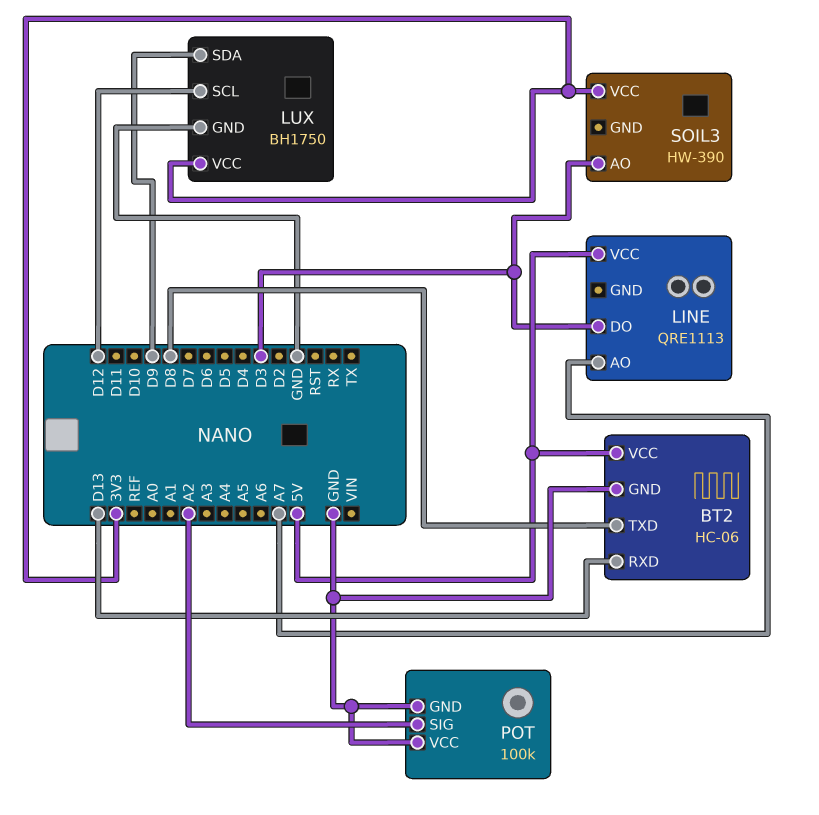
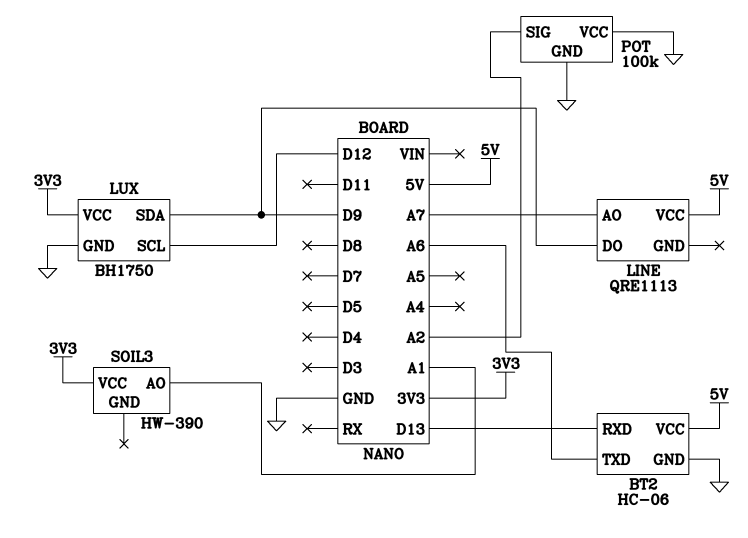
BT2 pin TXD: D8 -> A6
LINE pin DO: D3 -> D9
SOIL3 pin AO: D3 -> A1

